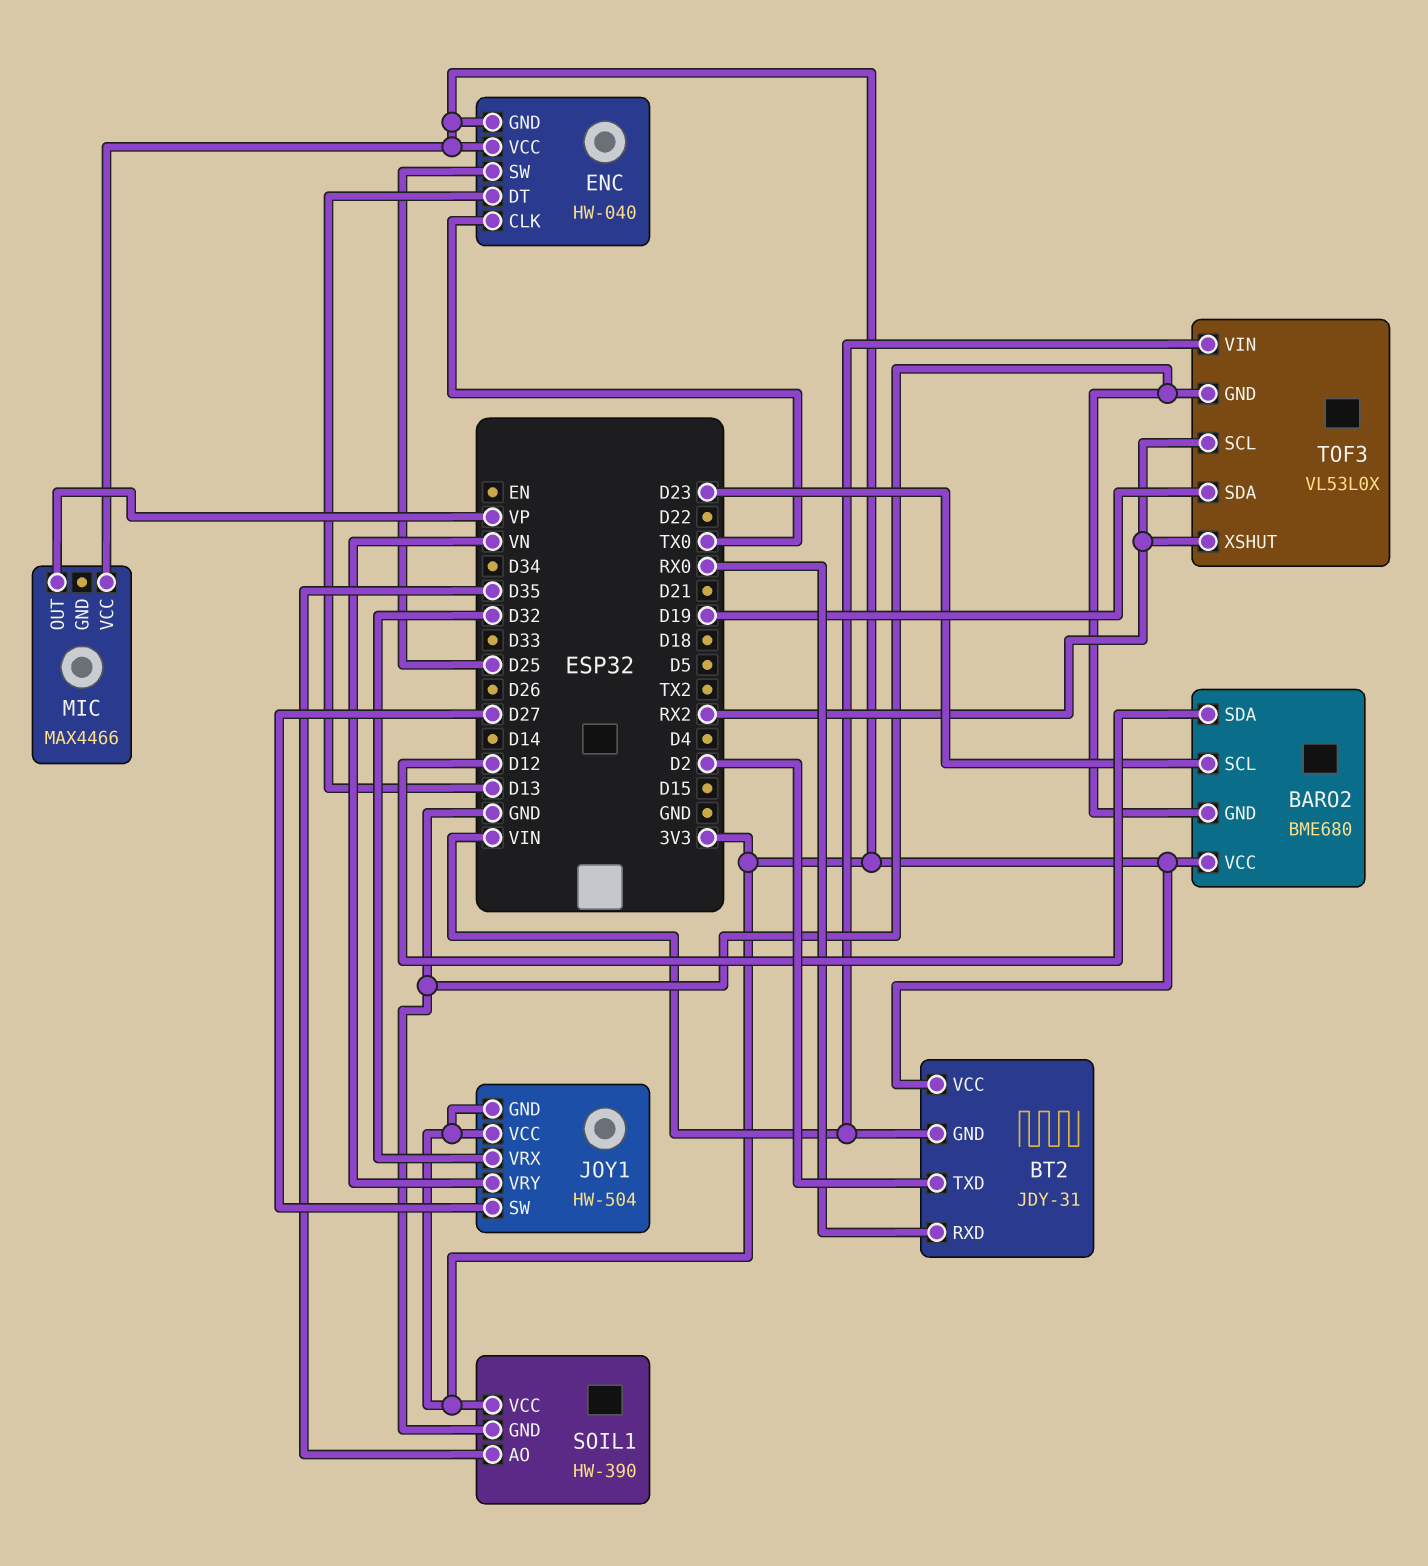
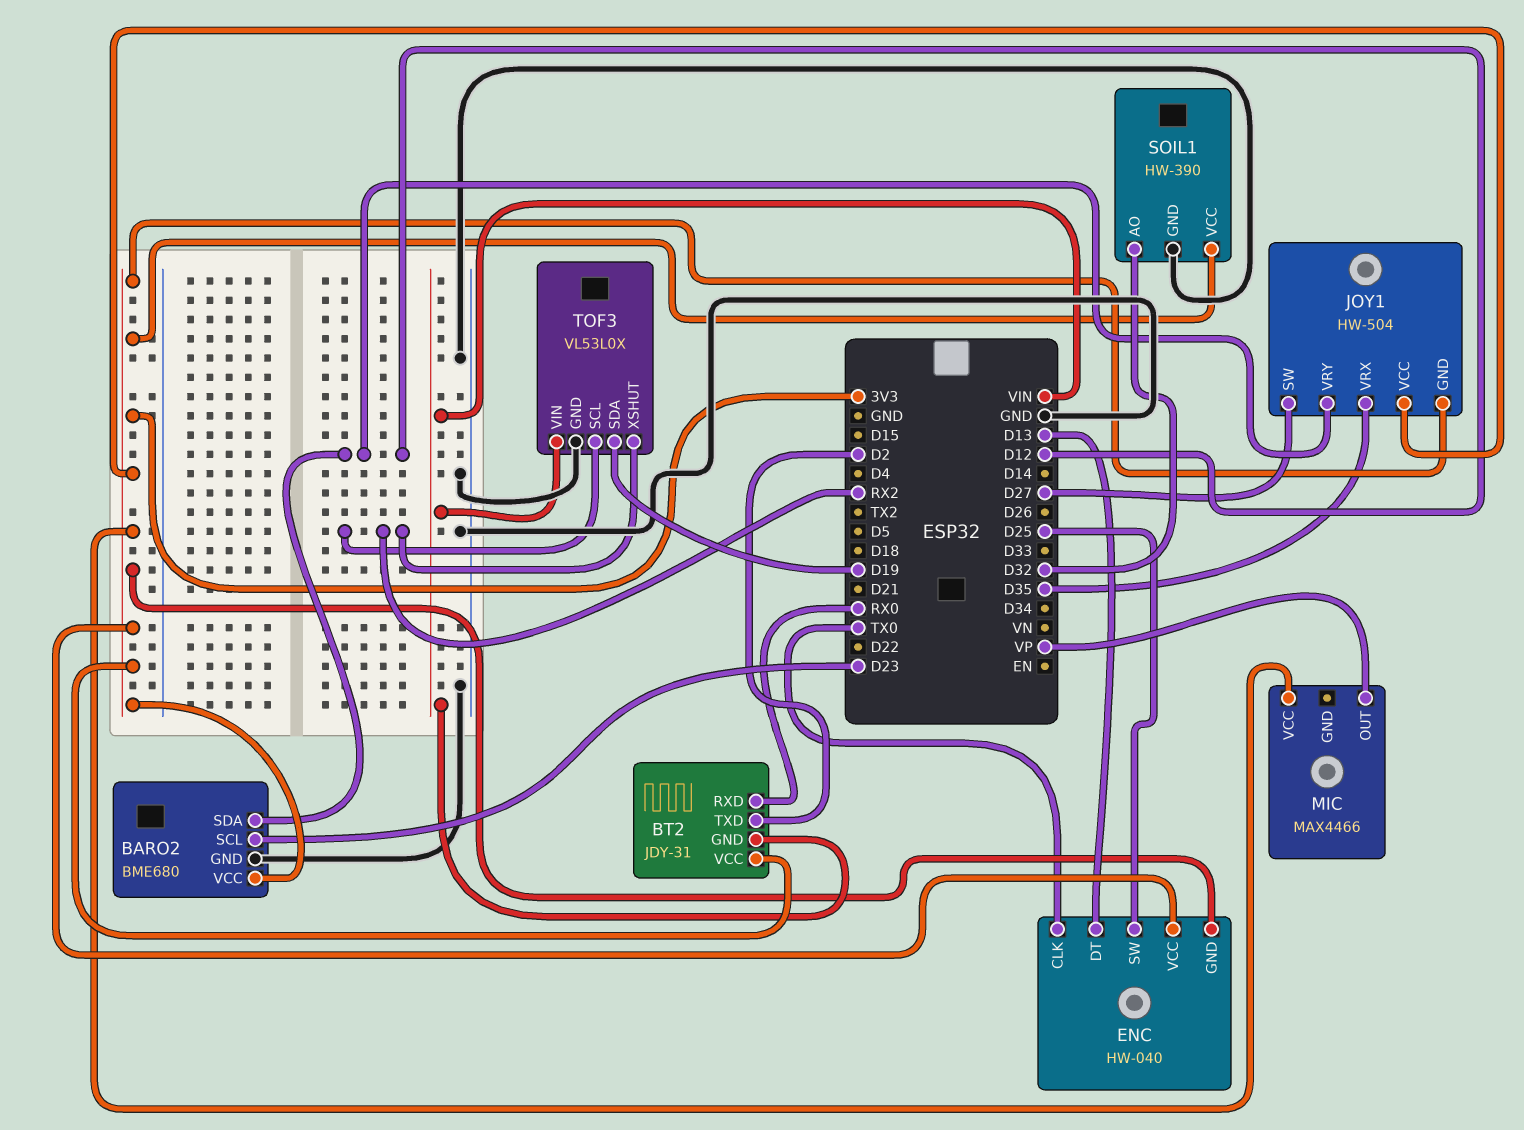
JOY1 pin VRX: D32 -> D35
JOY1 pin VRY: VN -> D12
SOIL1 pin AO: D35 -> D32

